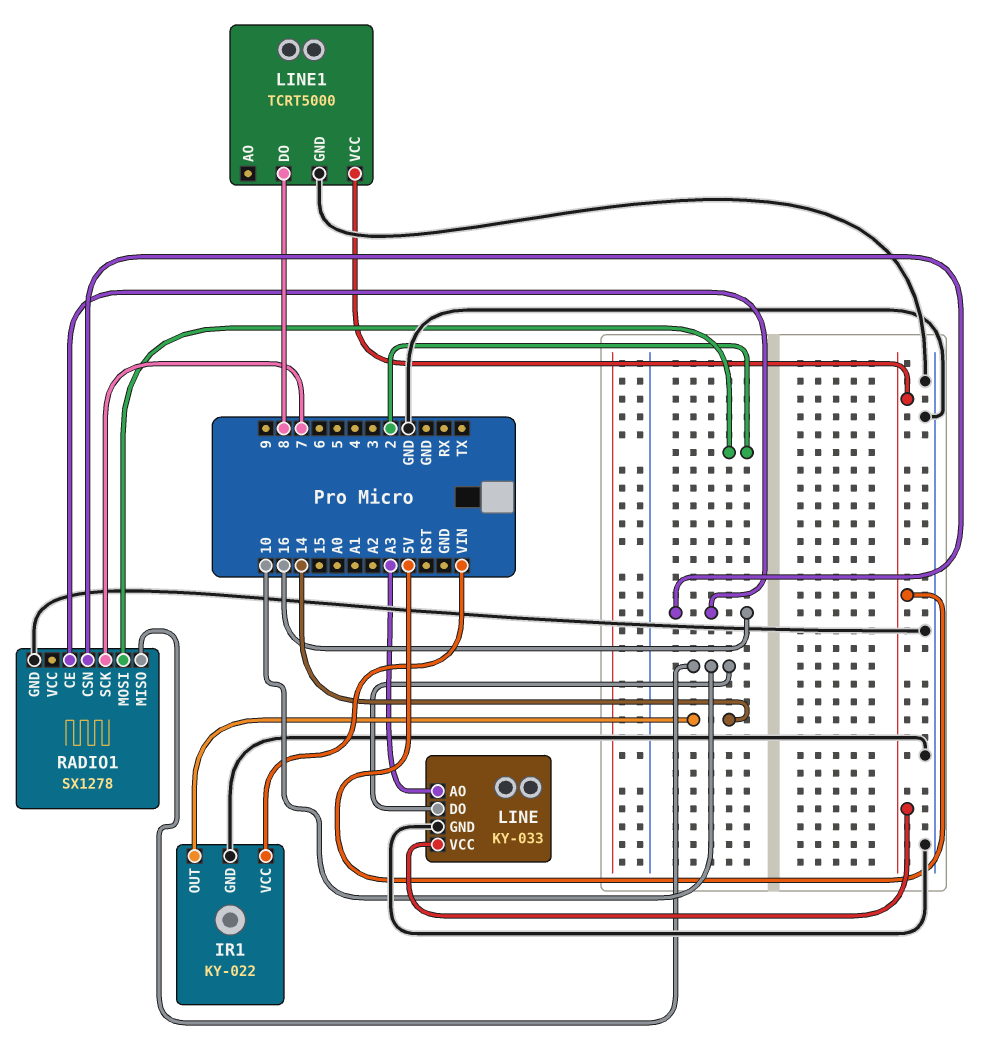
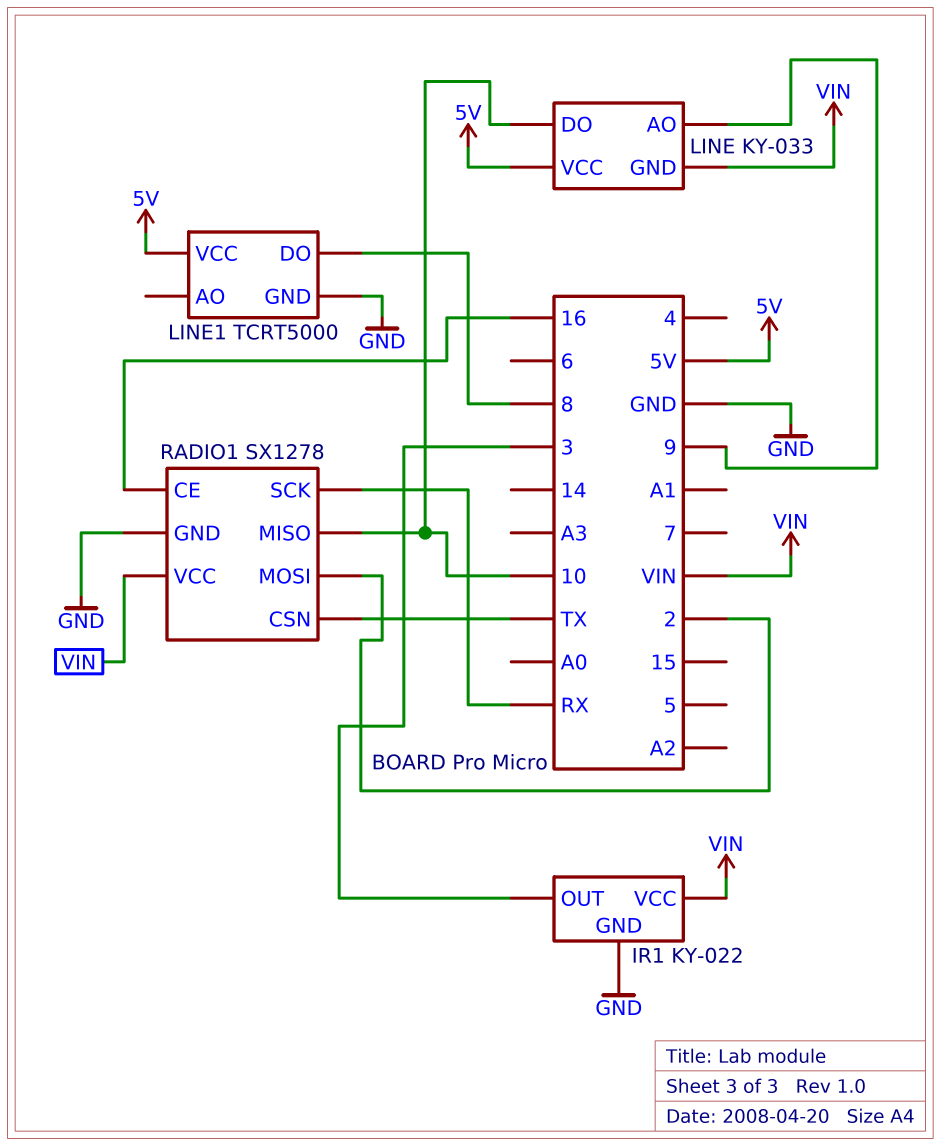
IR1 pin OUT: 14 -> 3
LINE pin AO: A3 -> 9
LINE pin GND: GND -> VIN
RADIO1 pin CSN: 16 -> TX
RADIO1 pin SCK: 7 -> RX
RADIO1 pin VCC: none -> VIN

